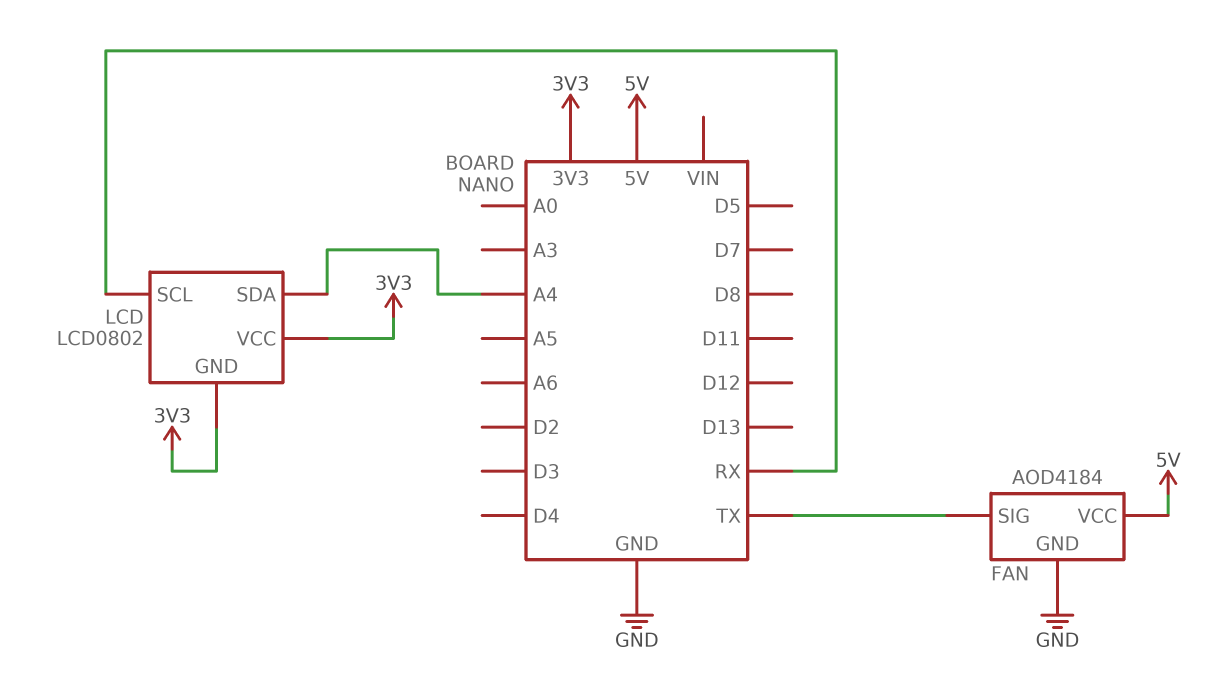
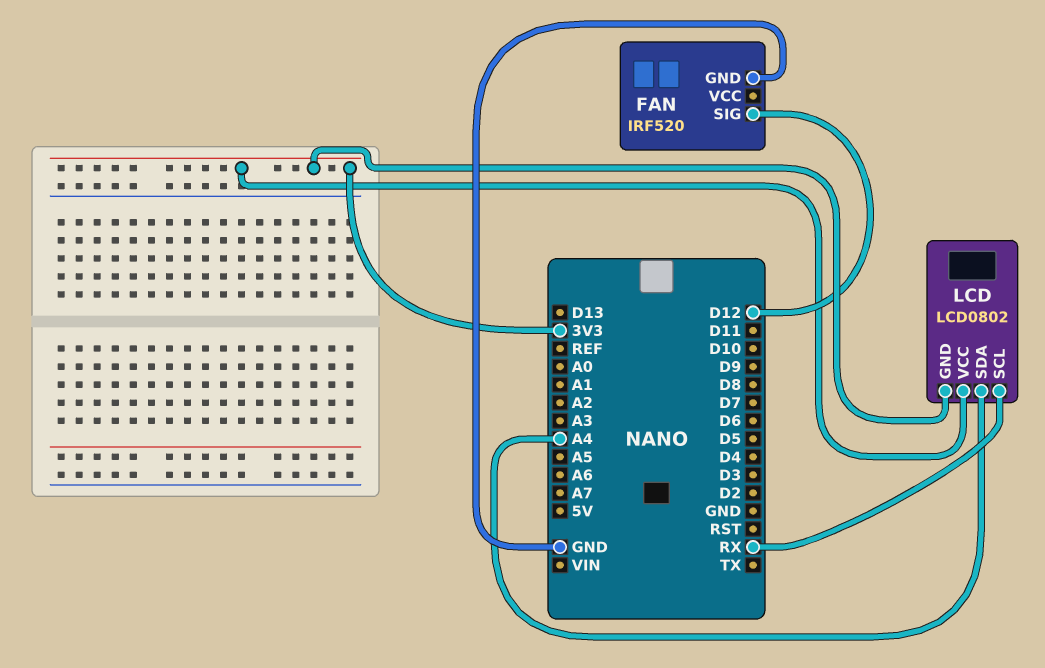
FAN: AOD4184 -> IRF520
FAN pin SIG: TX -> D12
FAN pin VCC: 5V -> none

